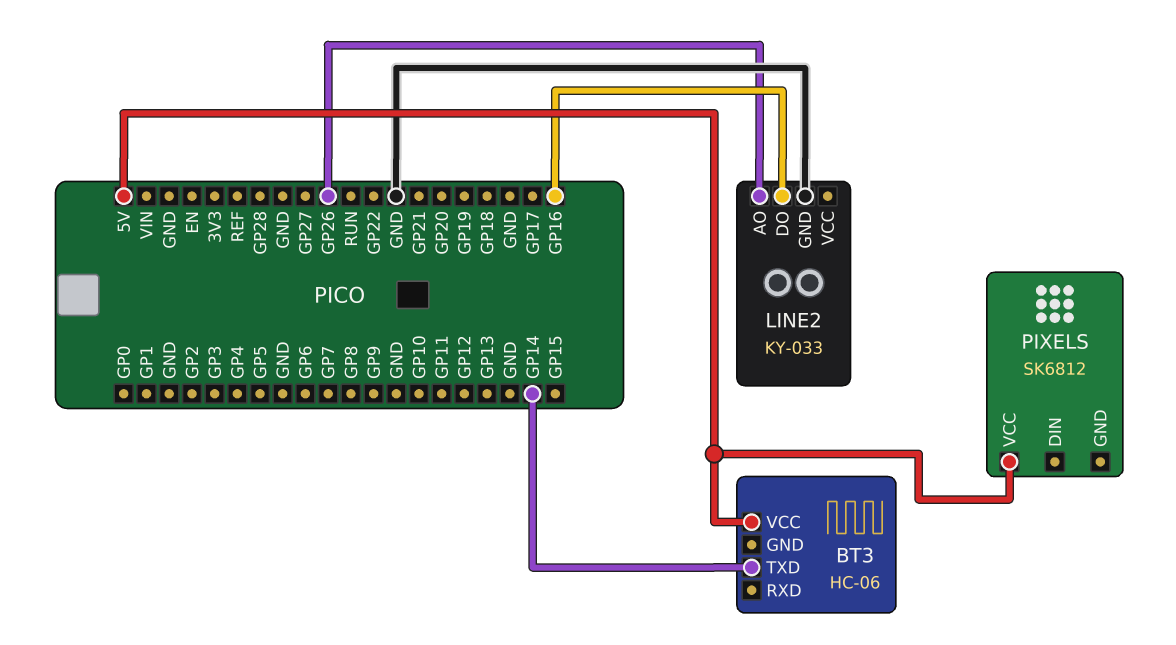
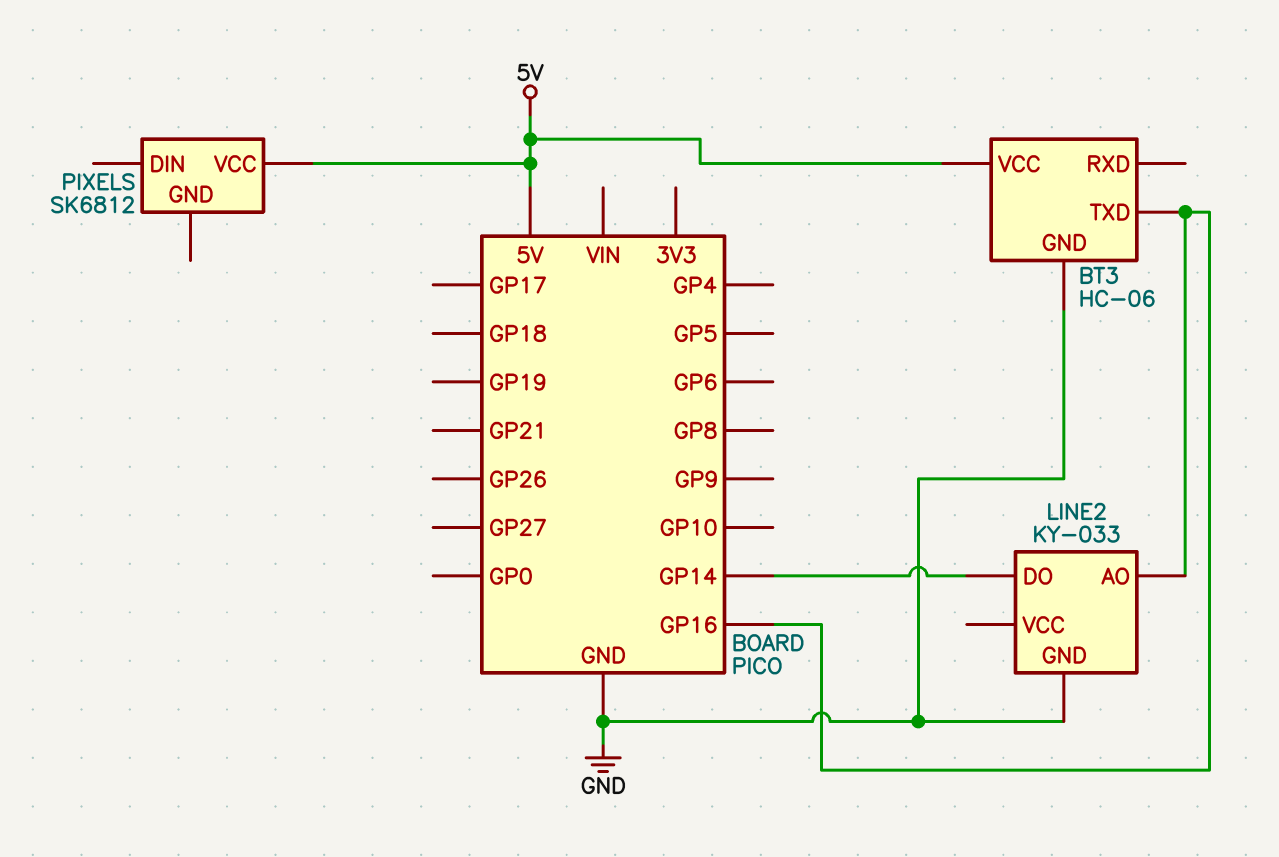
BT3 pin GND: none -> GND
BT3 pin TXD: GP14 -> GP16
LINE2 pin AO: GP26 -> GP16
LINE2 pin DO: GP16 -> GP14

